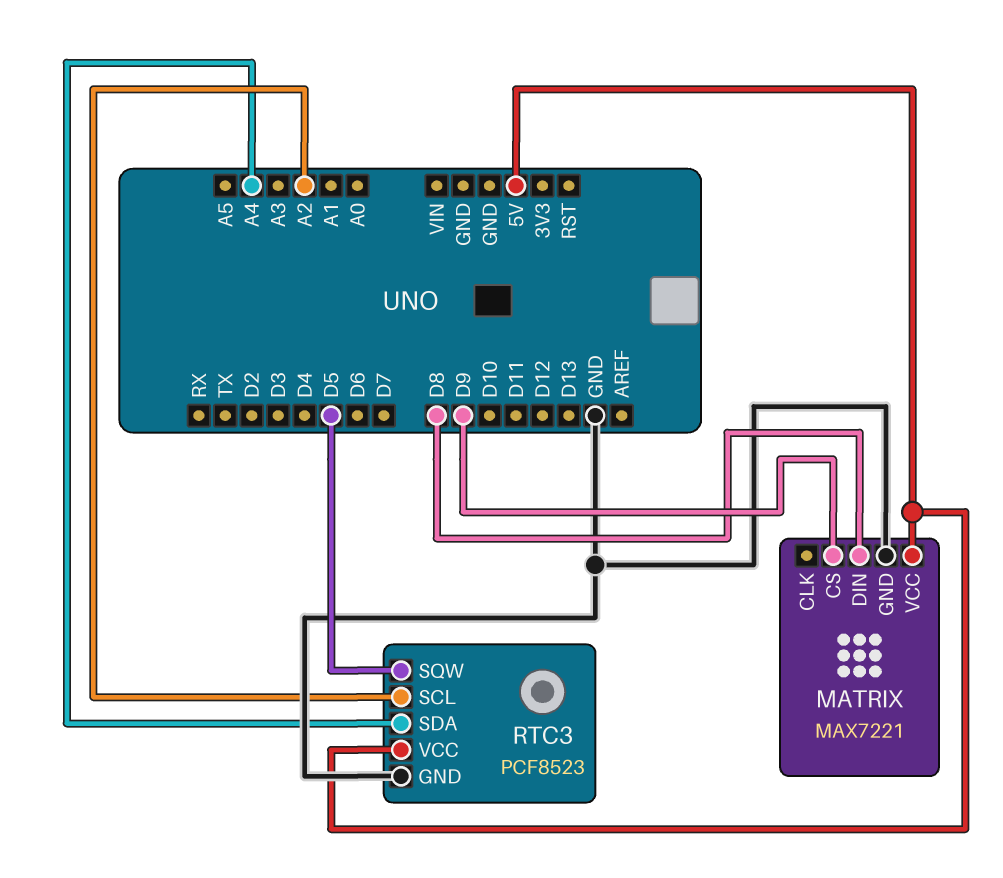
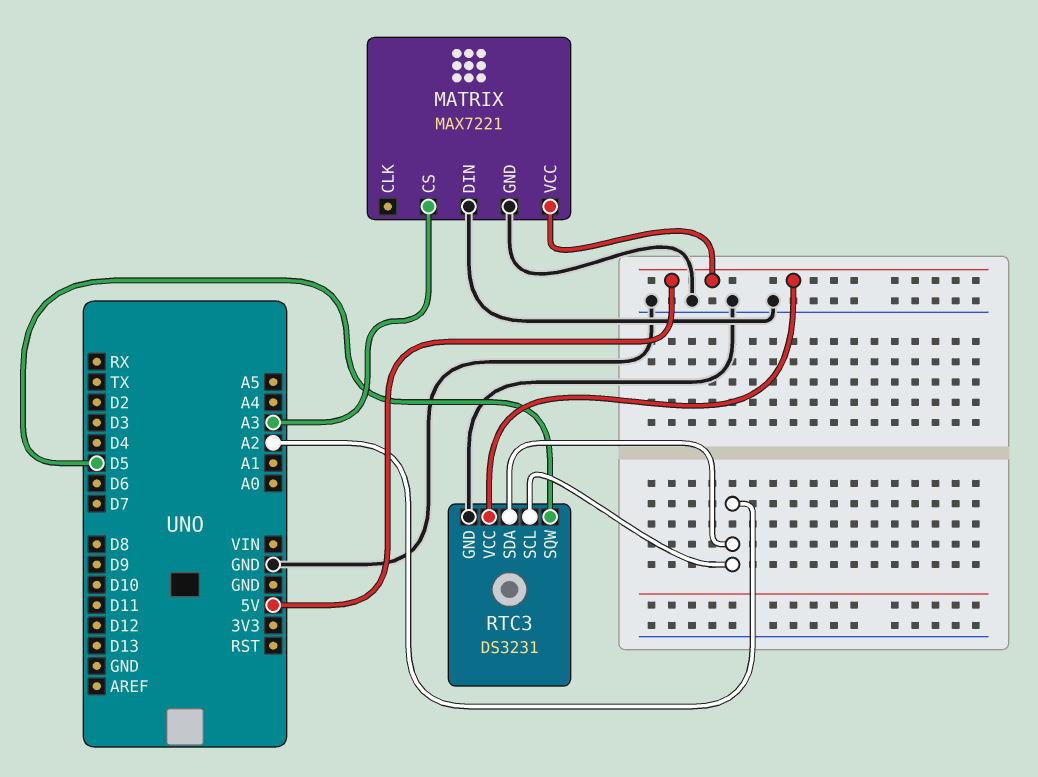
MATRIX pin CS: D9 -> A3
MATRIX pin DIN: D8 -> GND
RTC3: PCF8523 -> DS3231
RTC3 pin SDA: A4 -> A2

